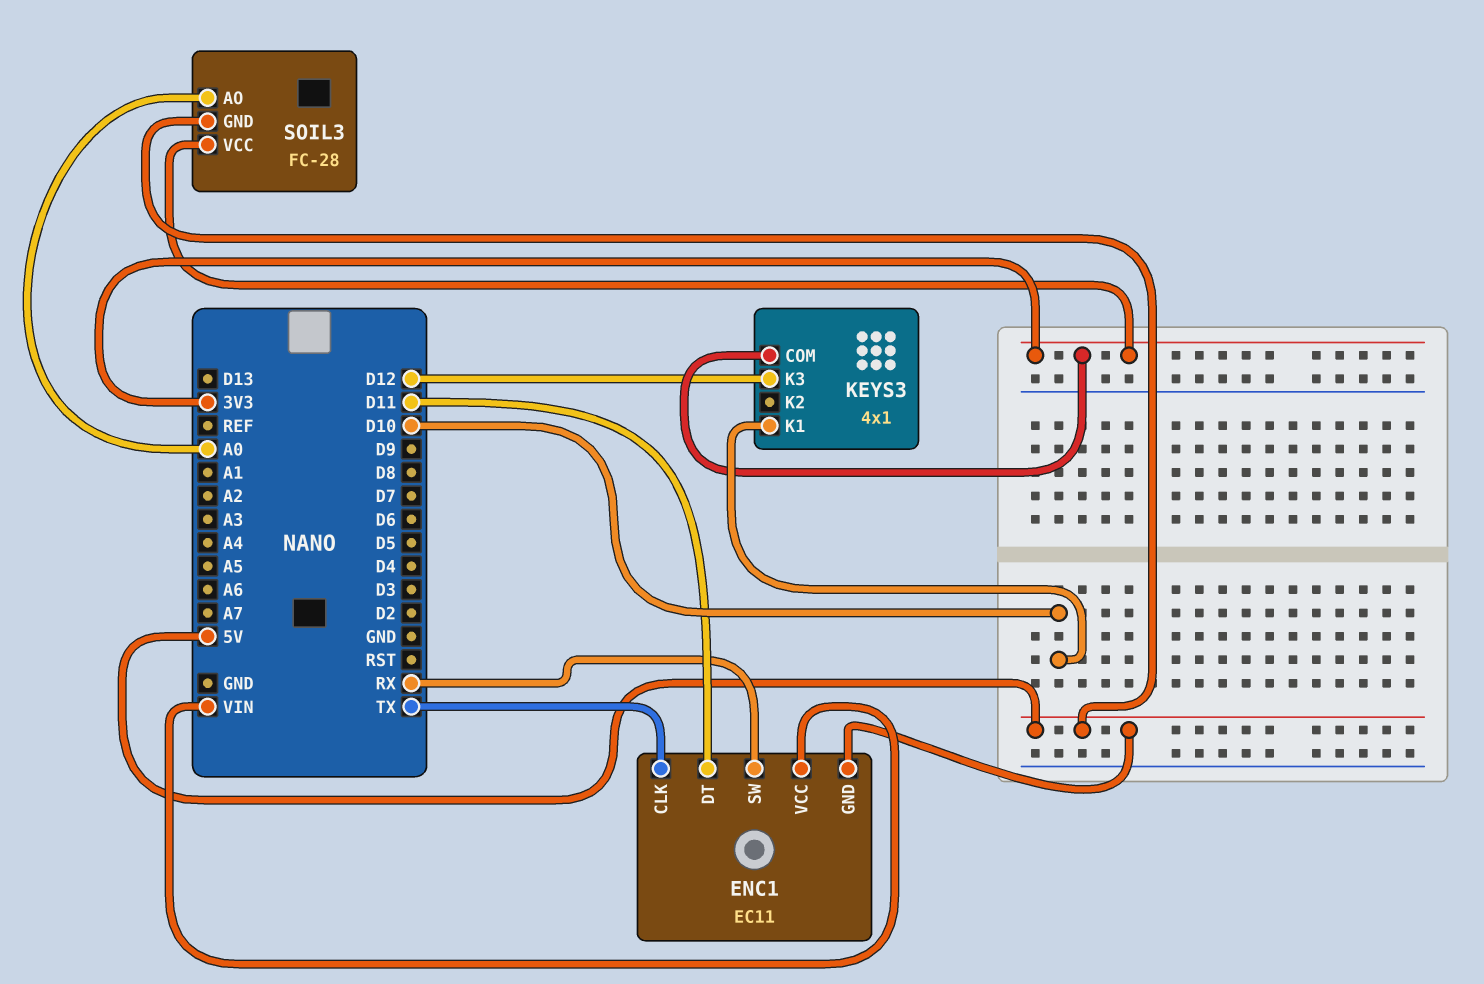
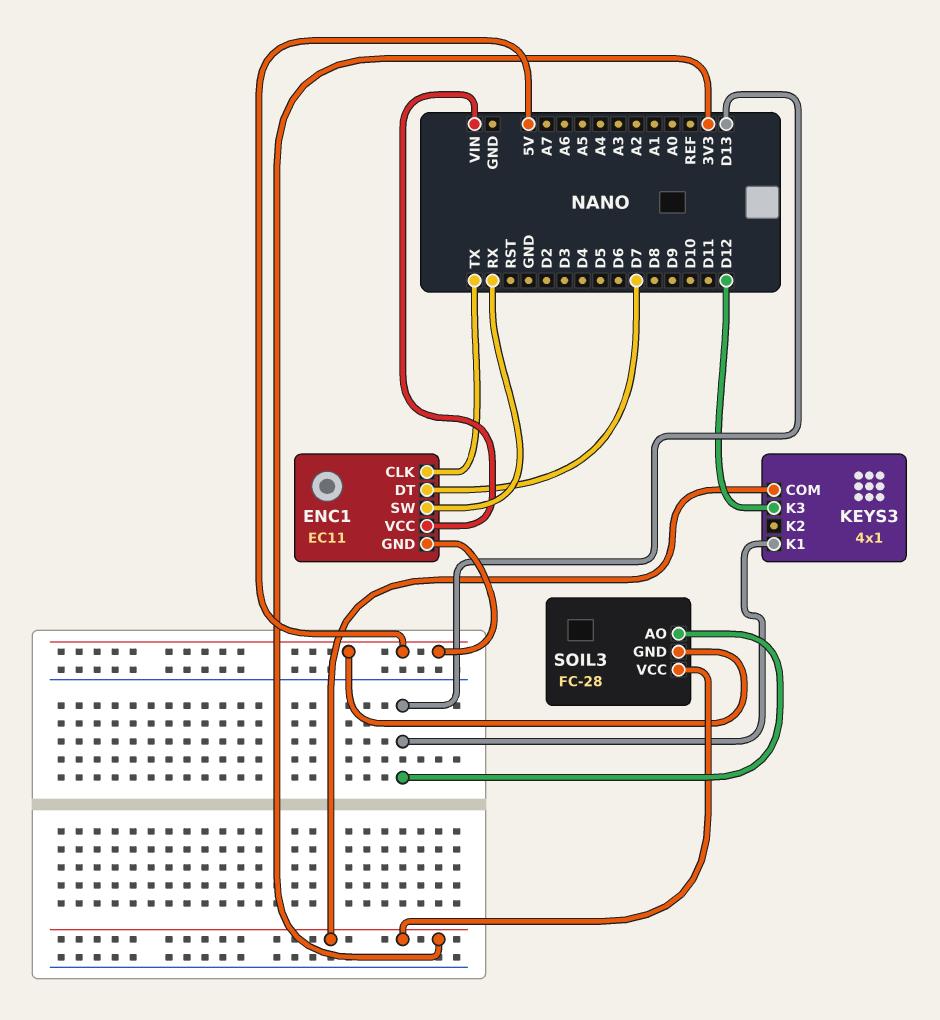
ENC1 pin DT: D11 -> D7
KEYS3 pin K1: D10 -> D13
SOIL3 pin AO: A0 -> D13

